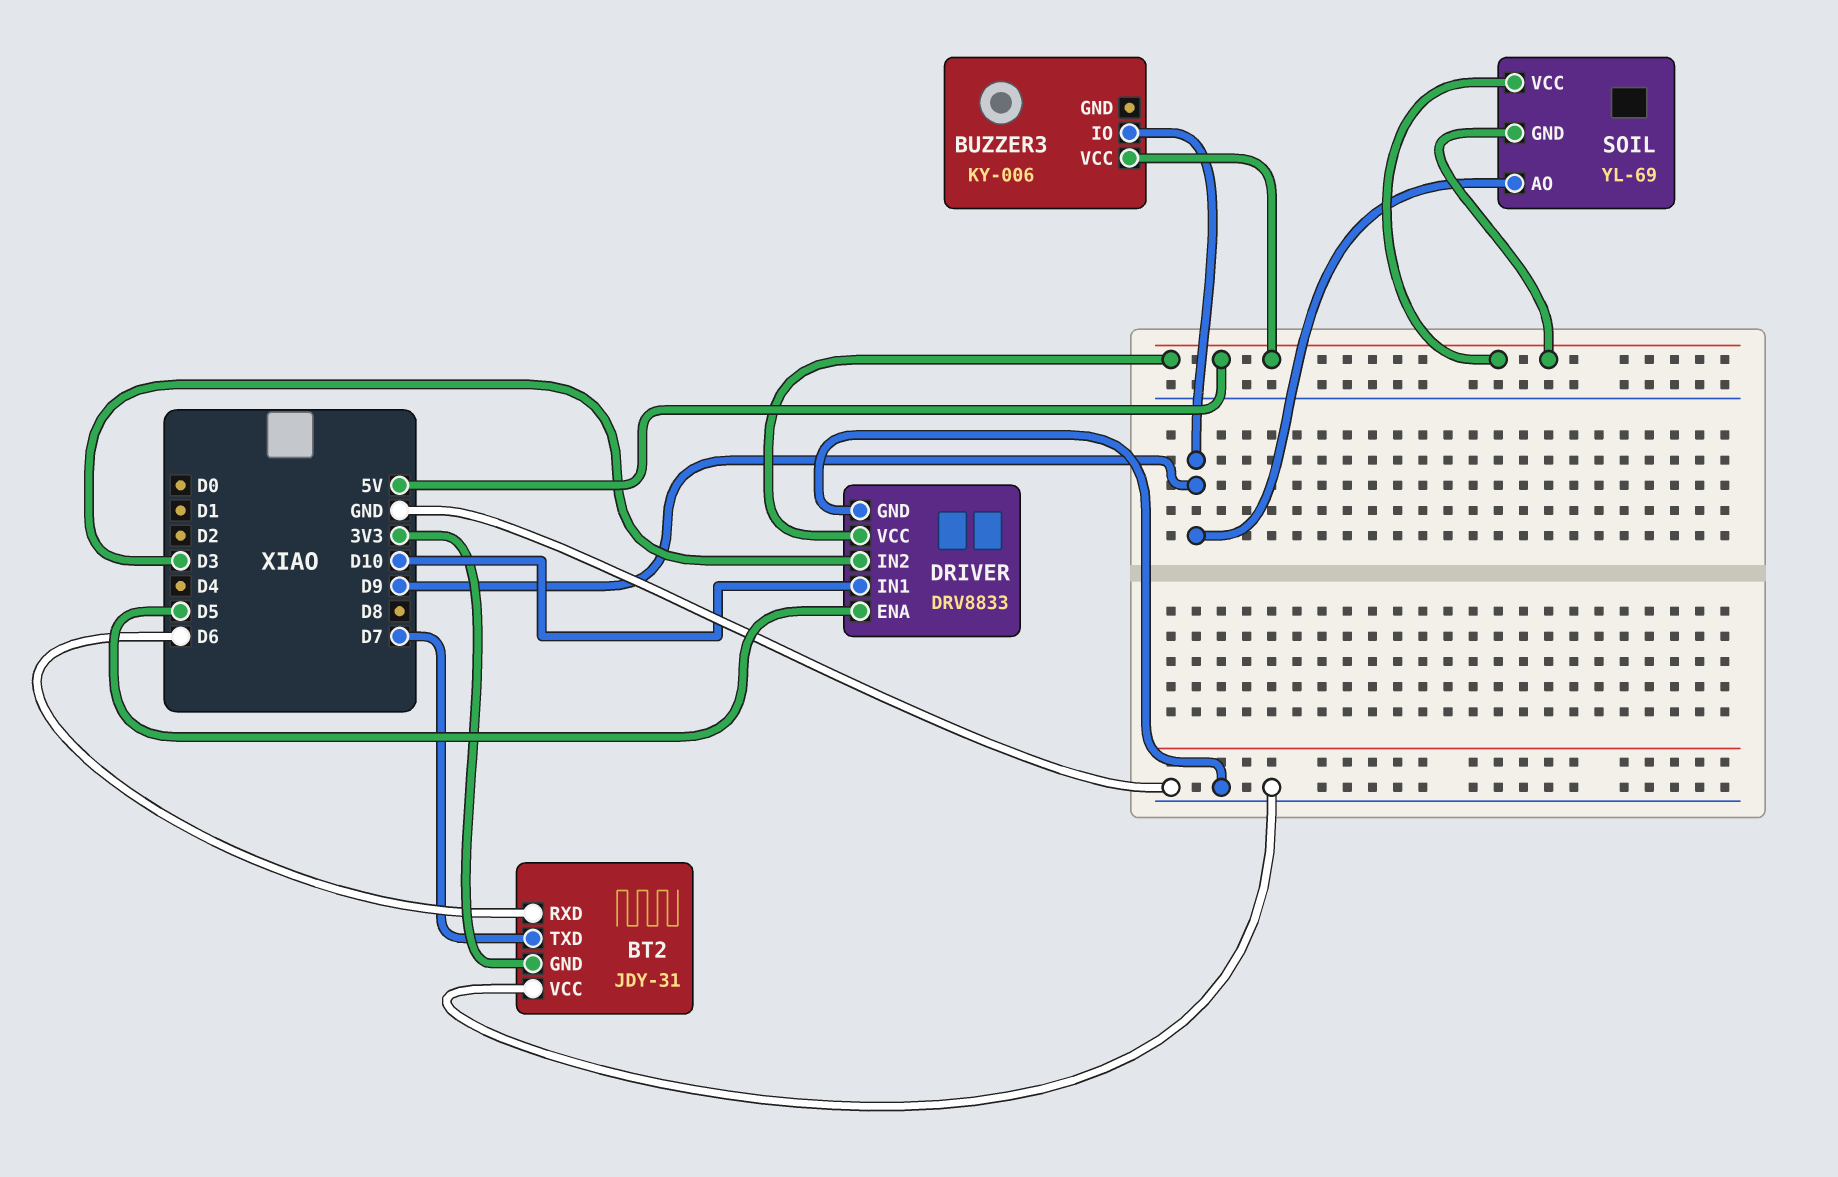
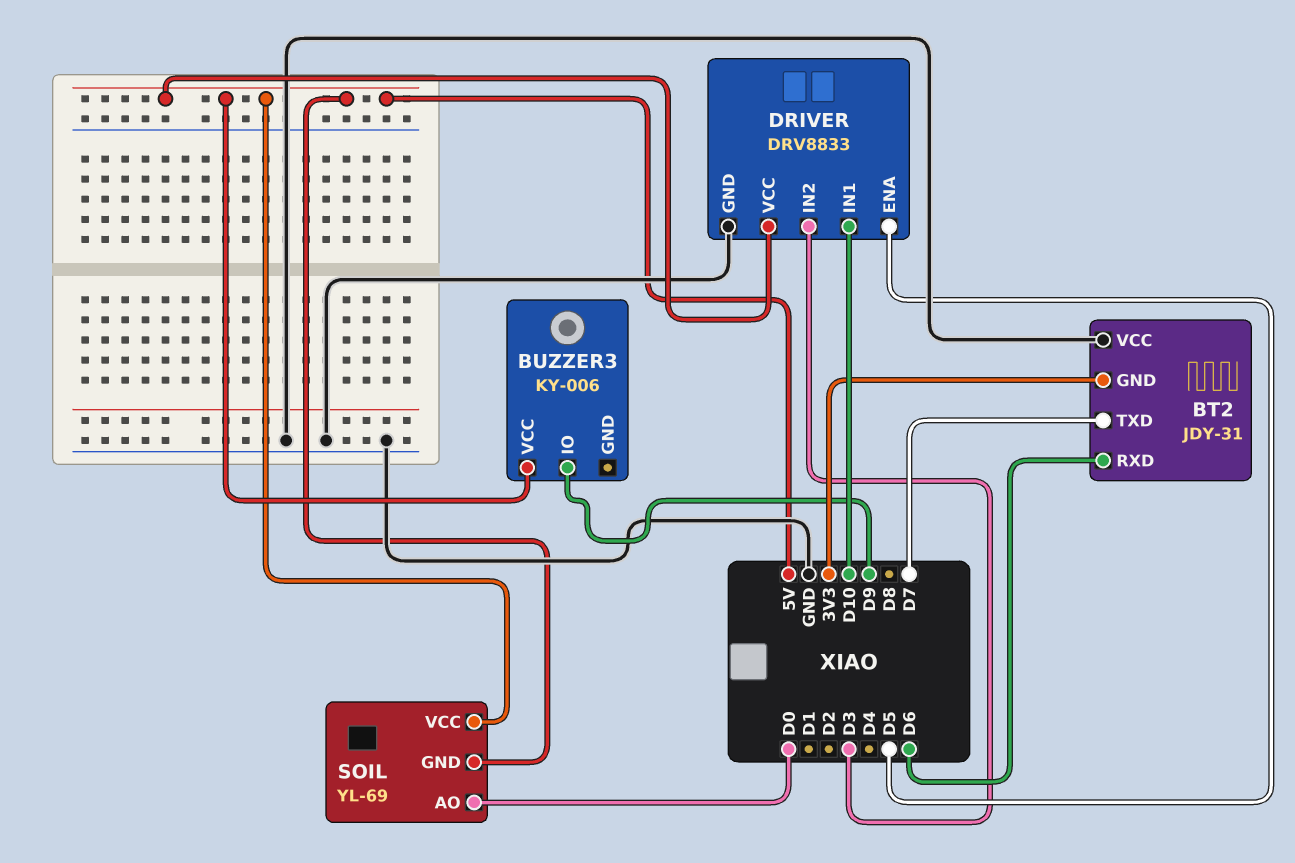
SOIL pin AO: D9 -> D0

